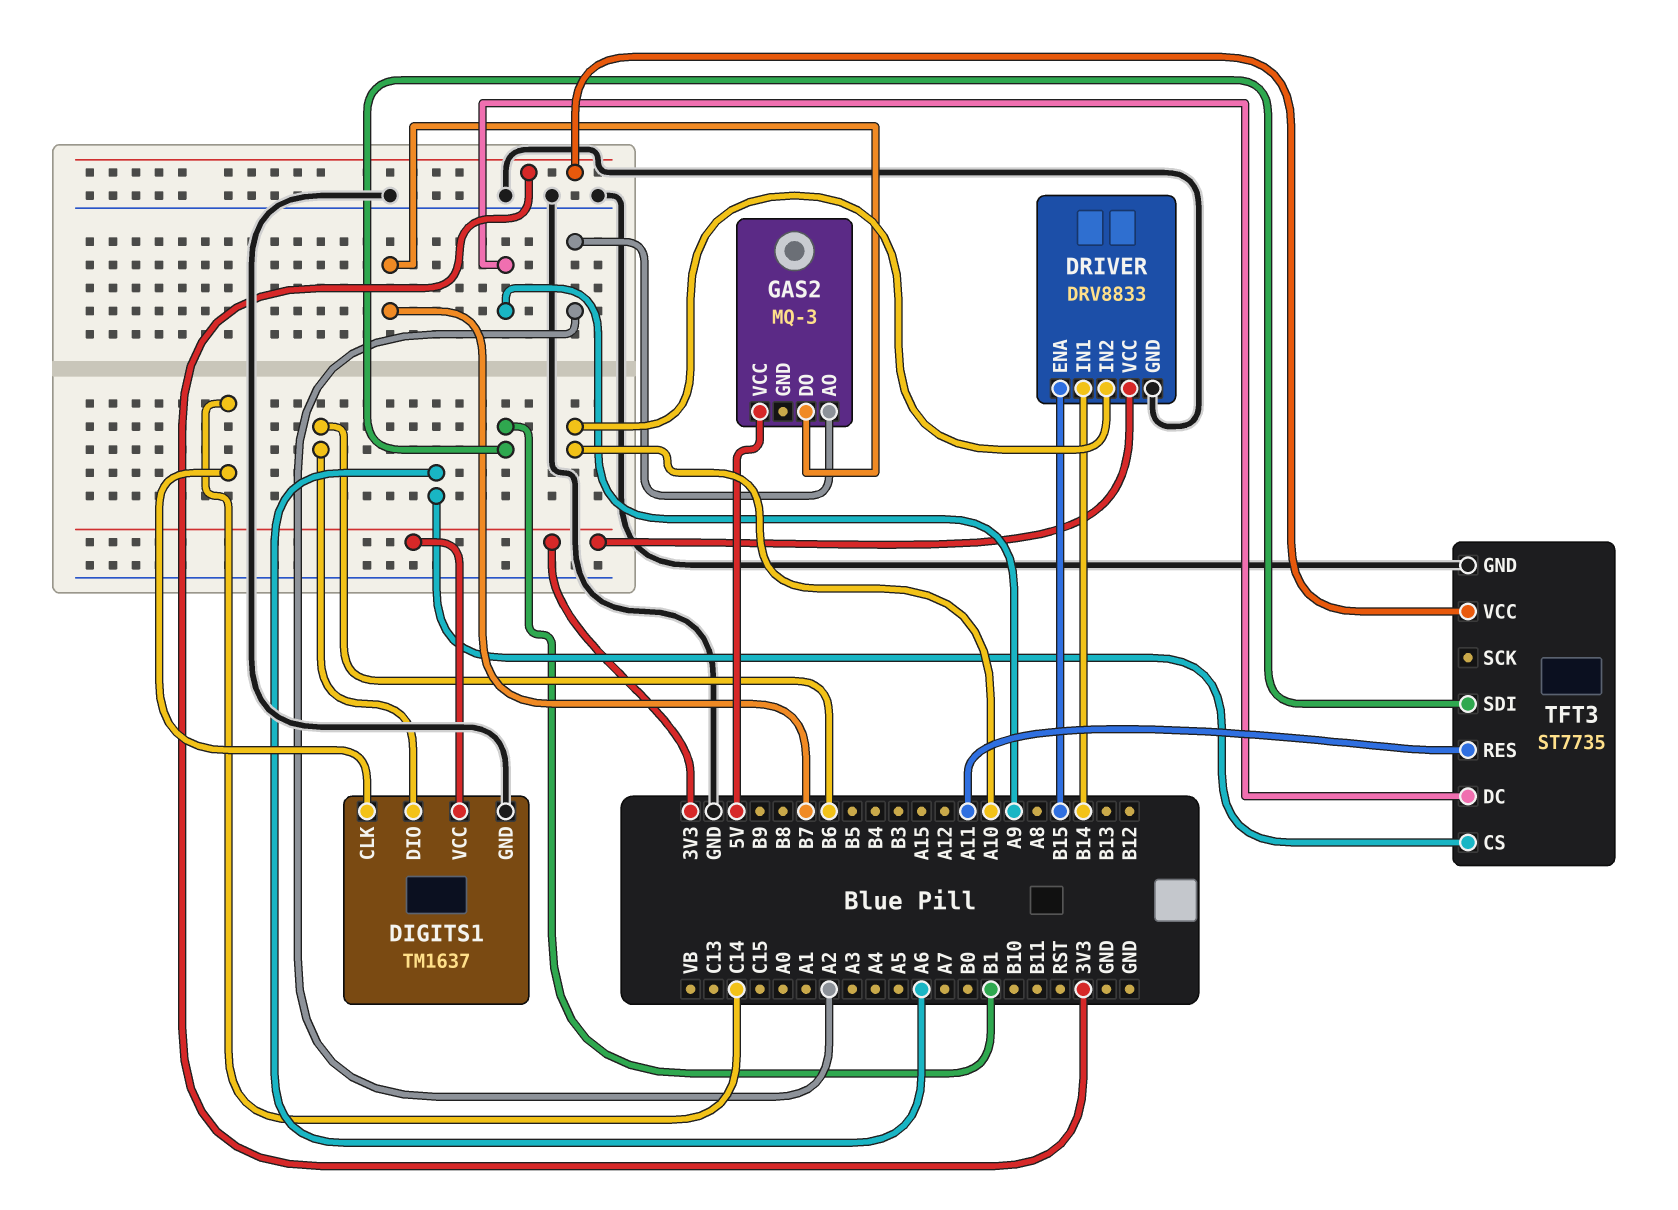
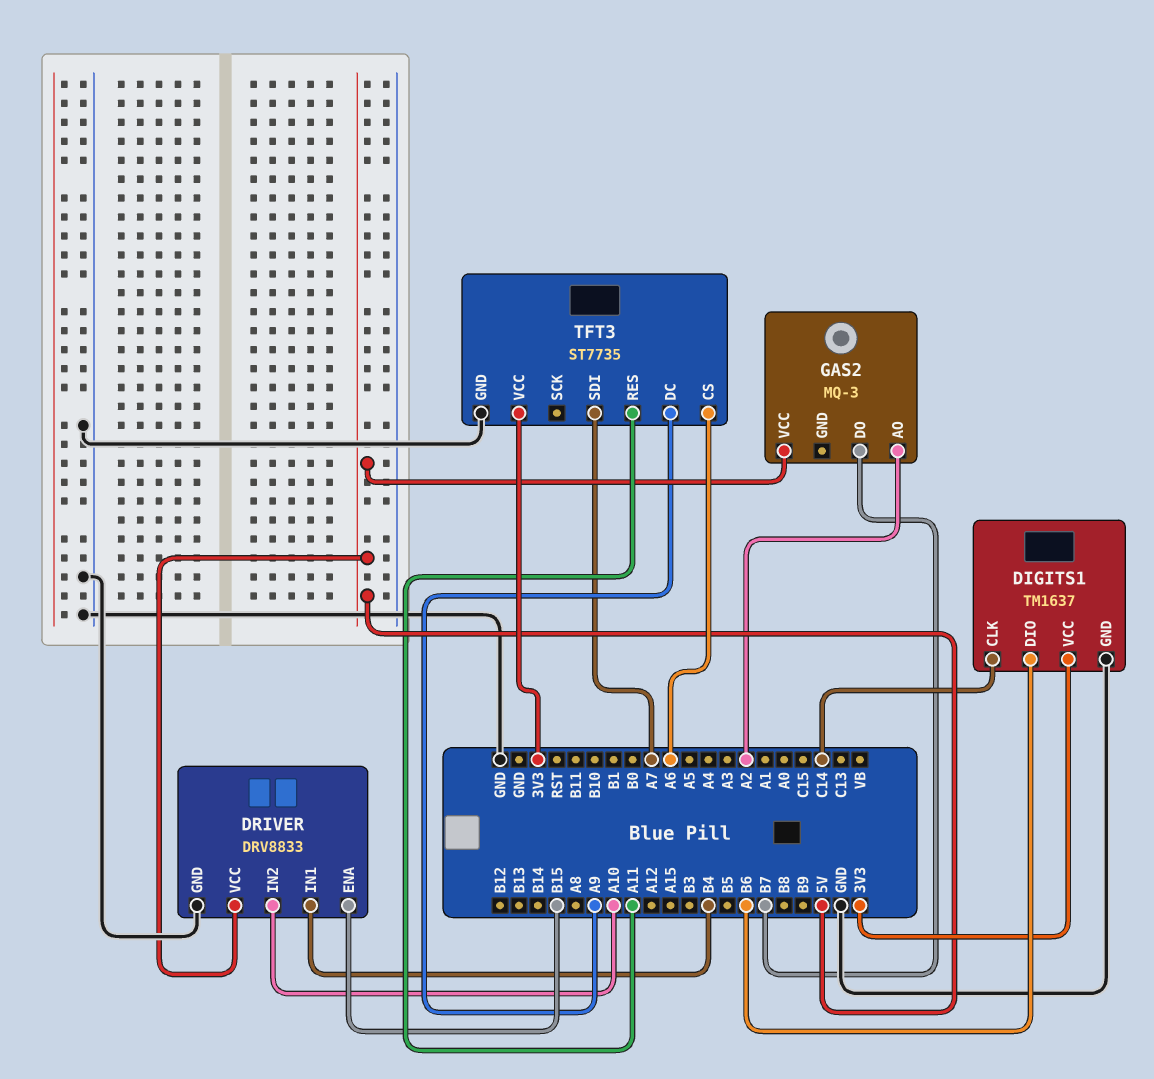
DRIVER pin IN1: B14 -> B4
DRIVER pin VCC: 3V3 -> 5V
TFT3 pin SDI: B1 -> A7

